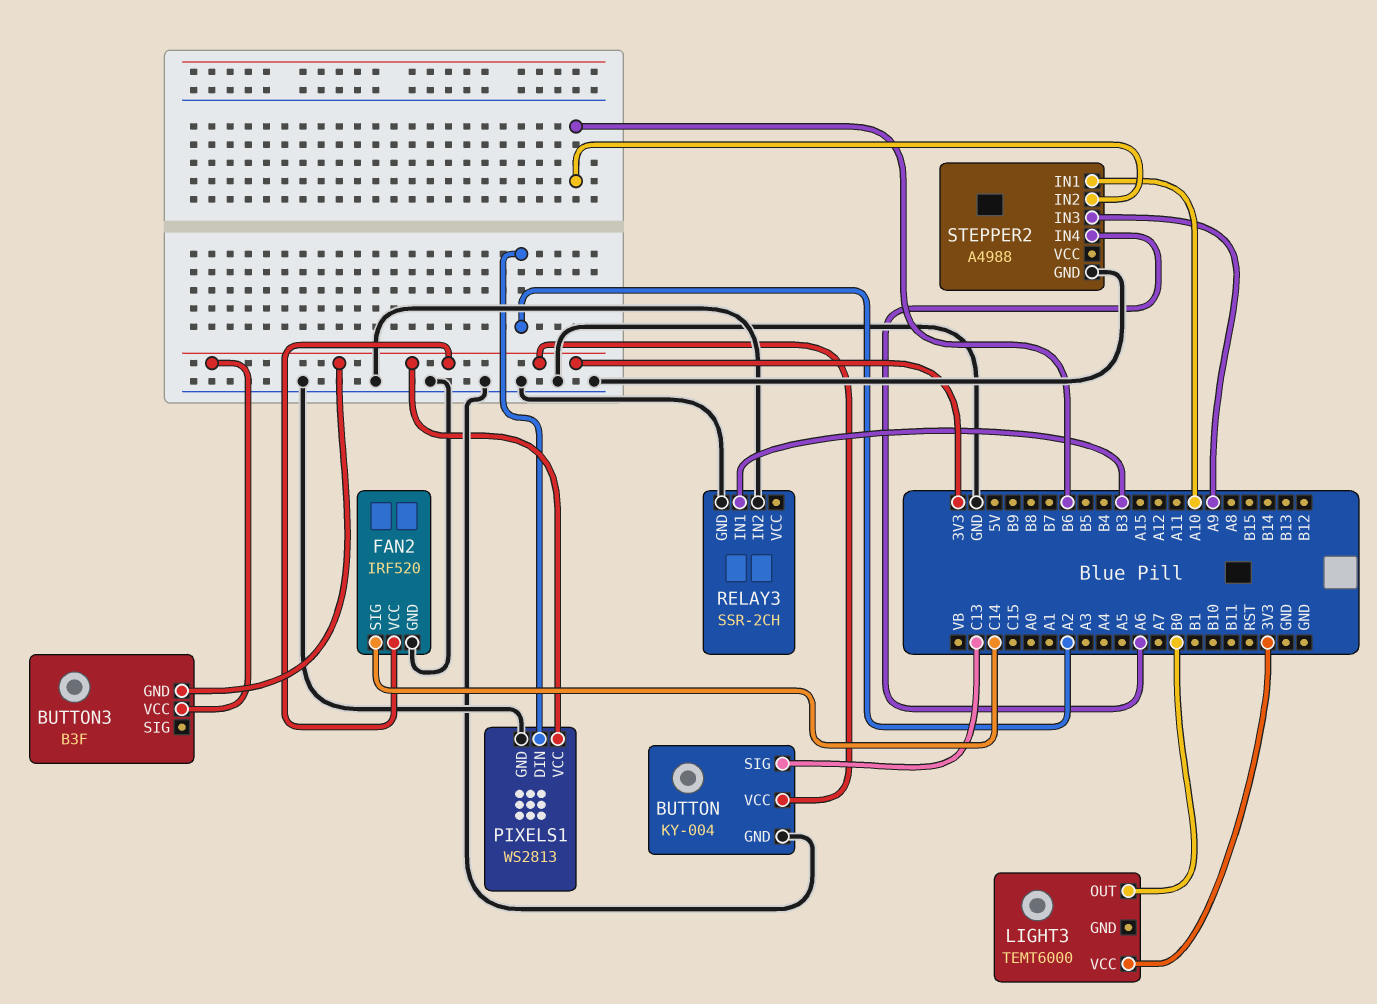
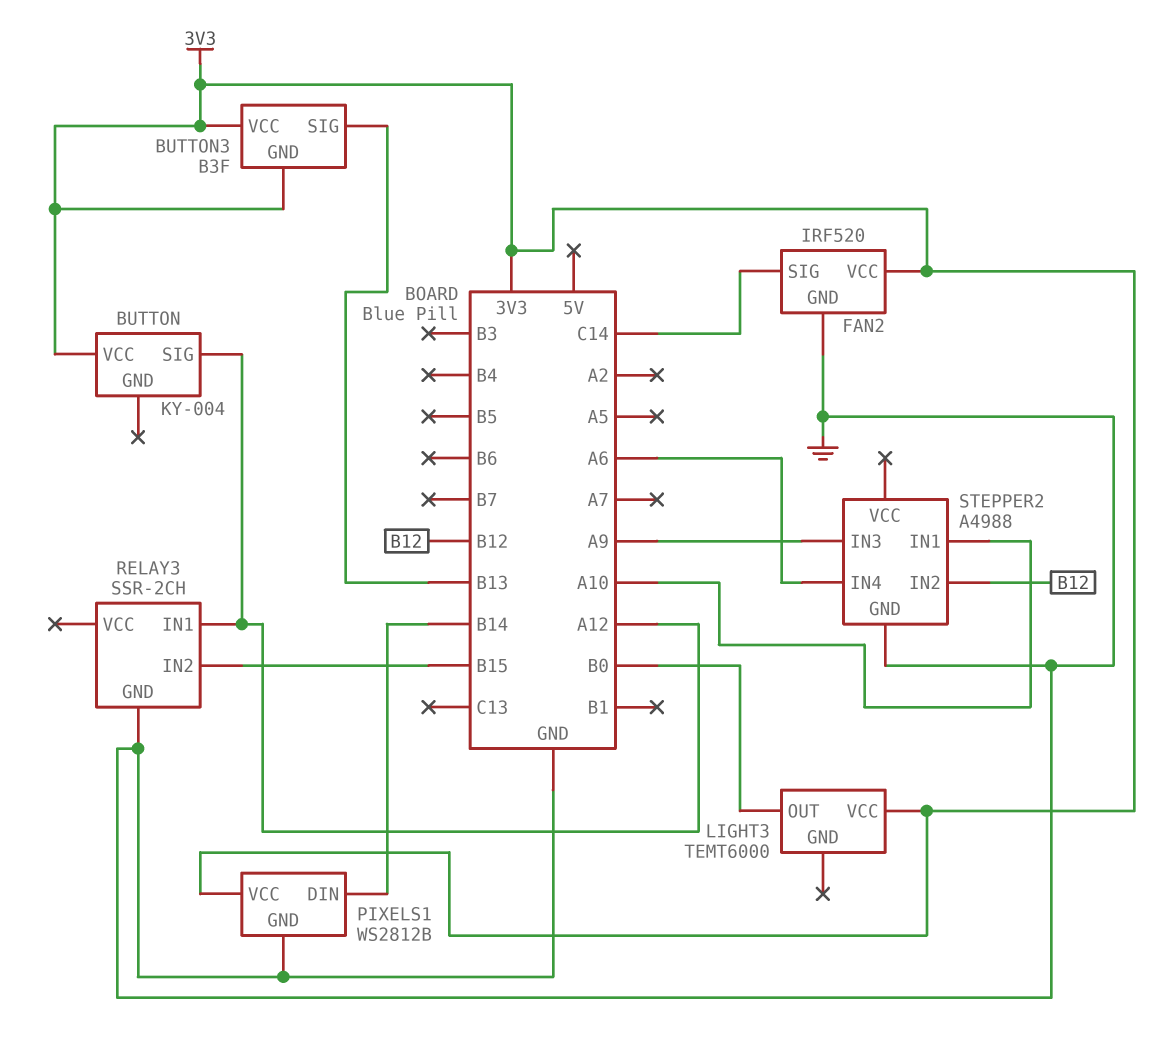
BUTTON pin GND: GND -> none
BUTTON pin SIG: C13 -> A12
BUTTON3 pin SIG: none -> B13
PIXELS1: WS2813 -> WS2812B
PIXELS1 pin DIN: A2 -> B14
RELAY3 pin IN1: B3 -> A12
RELAY3 pin IN2: GND -> B15
STEPPER2 pin IN2: B6 -> B12

